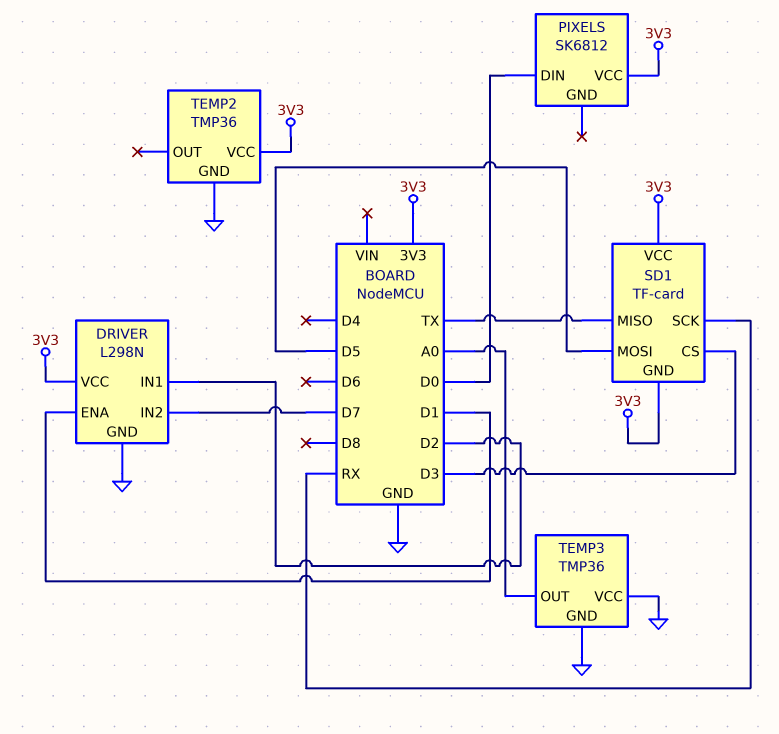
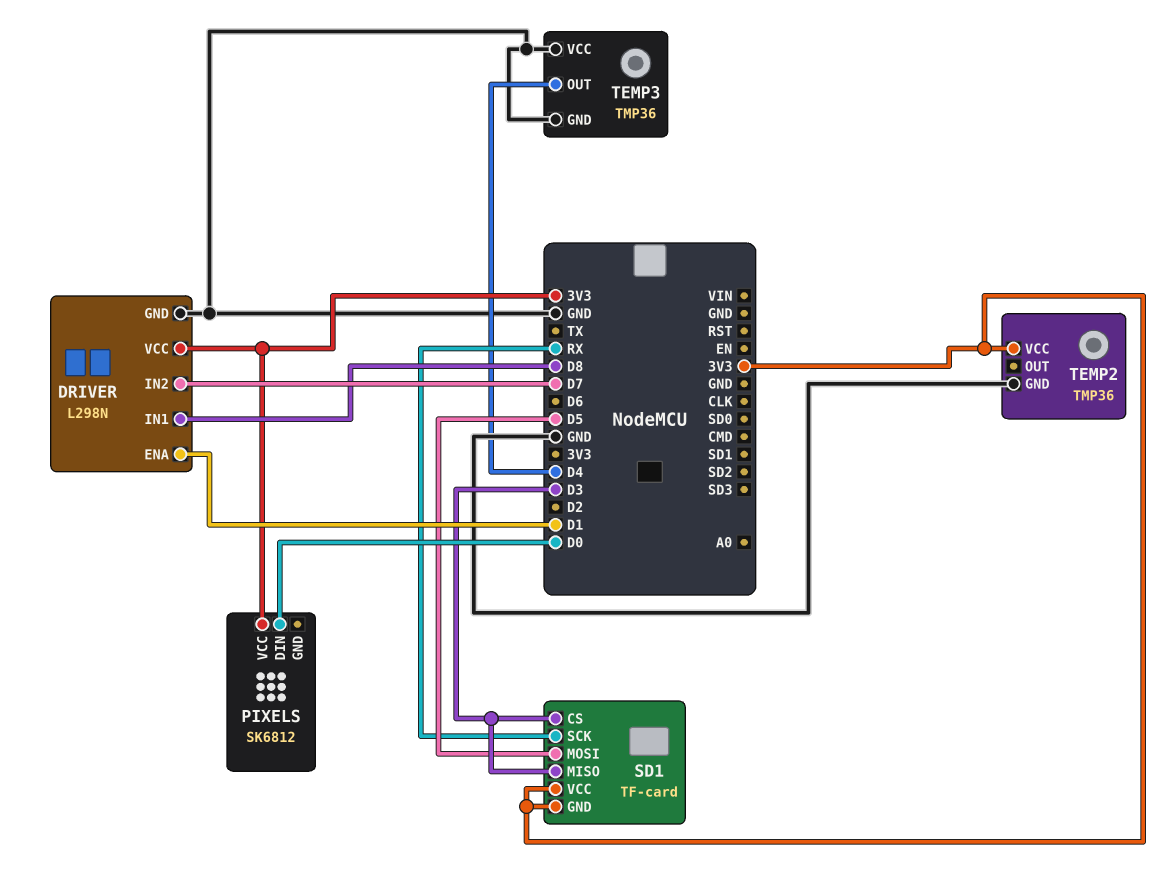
DRIVER pin IN1: D2 -> D8
SD1 pin MISO: TX -> D3
TEMP3 pin OUT: A0 -> D4

